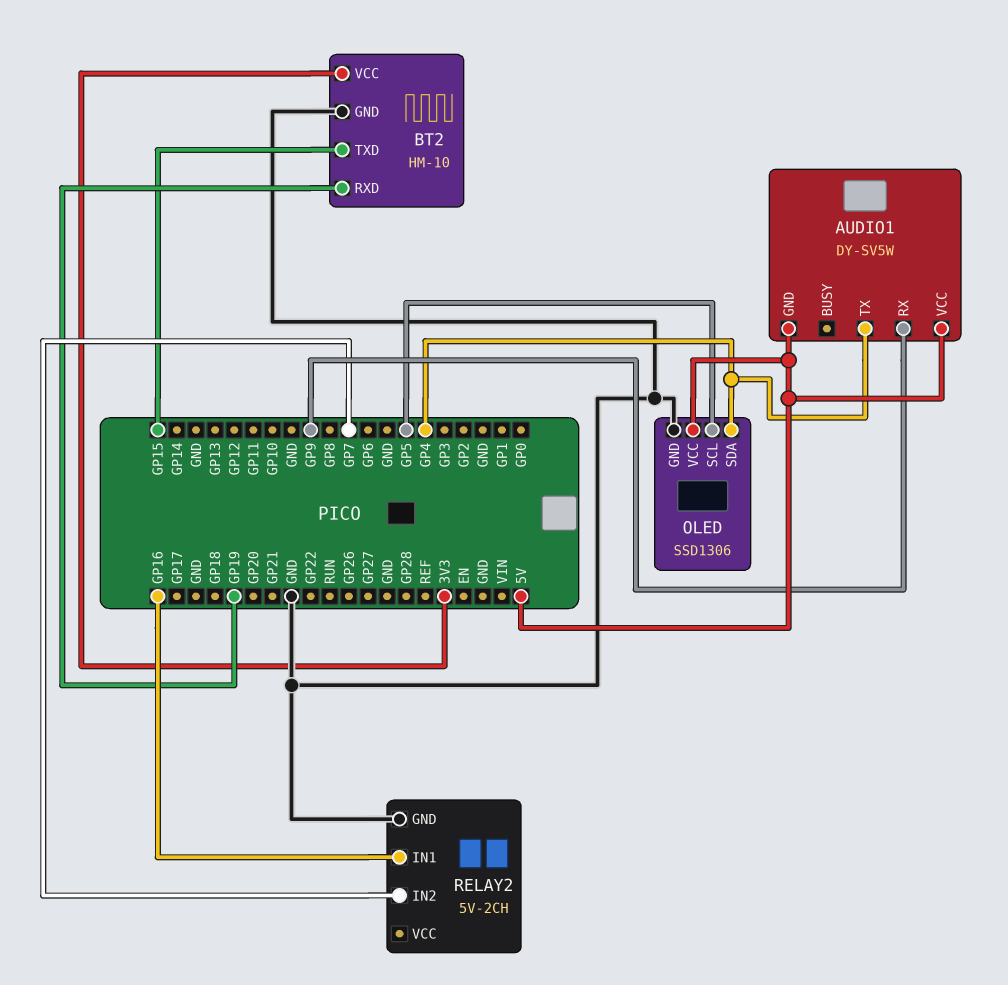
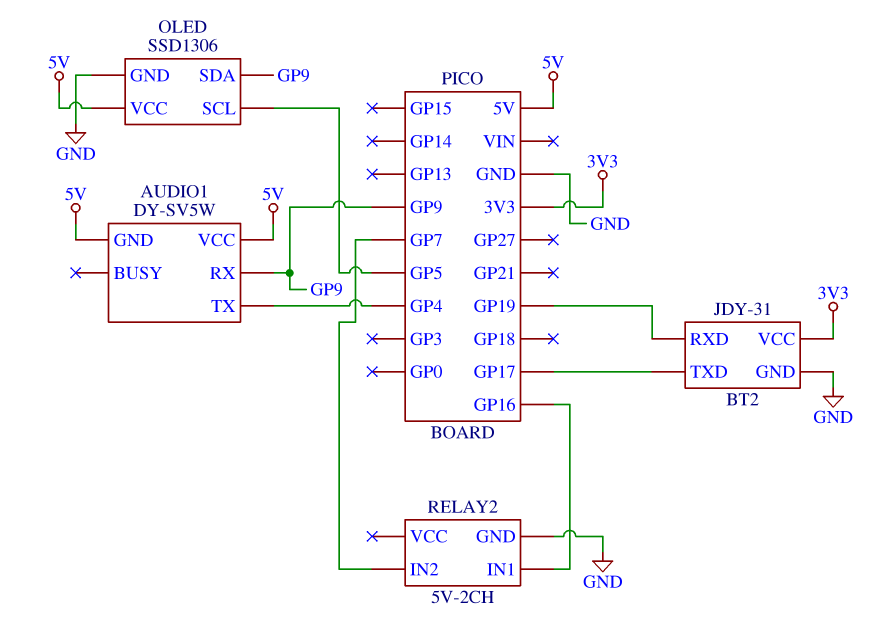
BT2: HM-10 -> JDY-31
BT2 pin TXD: GP15 -> GP17
OLED pin SDA: GP4 -> GP9

